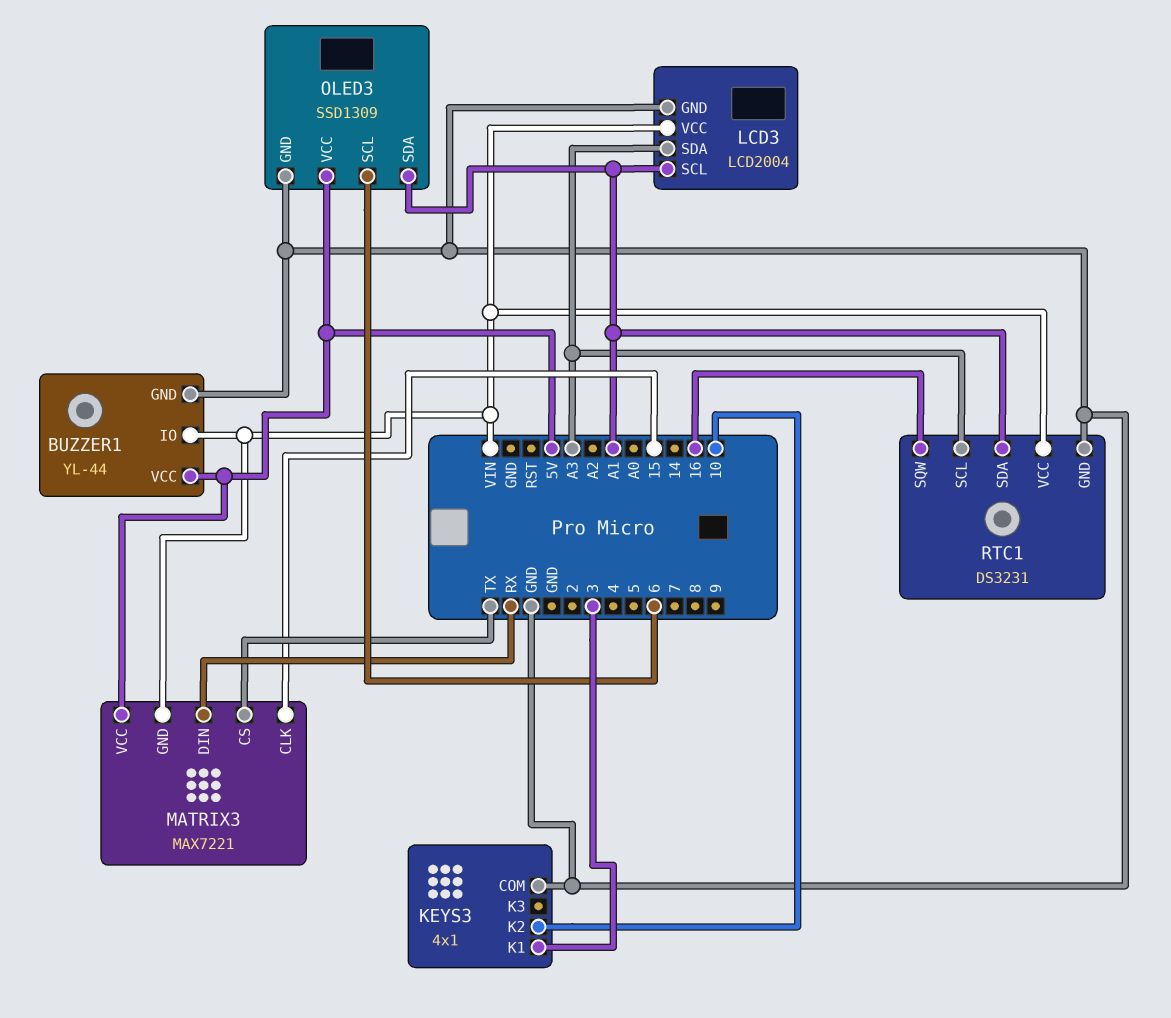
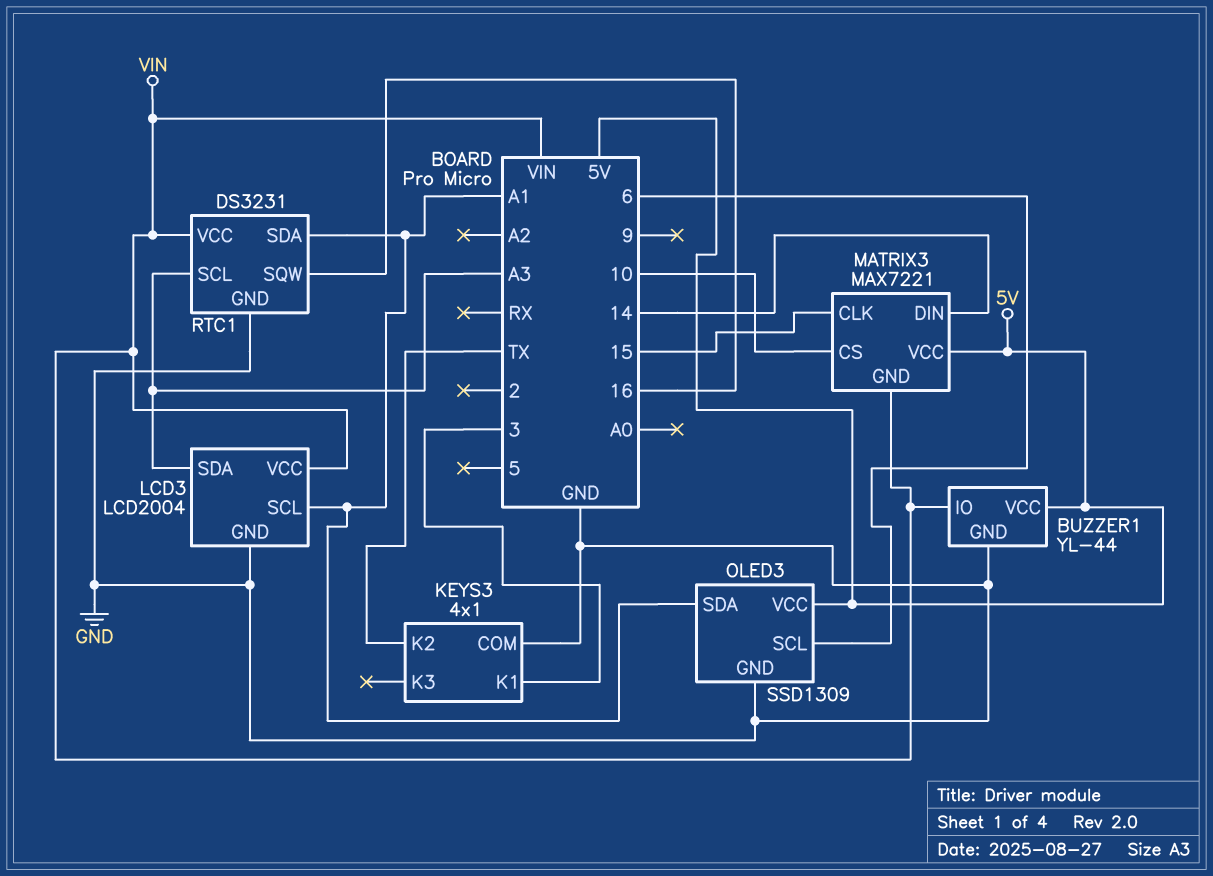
KEYS3 pin K2: 10 -> TX
MATRIX3 pin CS: TX -> 10
MATRIX3 pin DIN: RX -> 14

